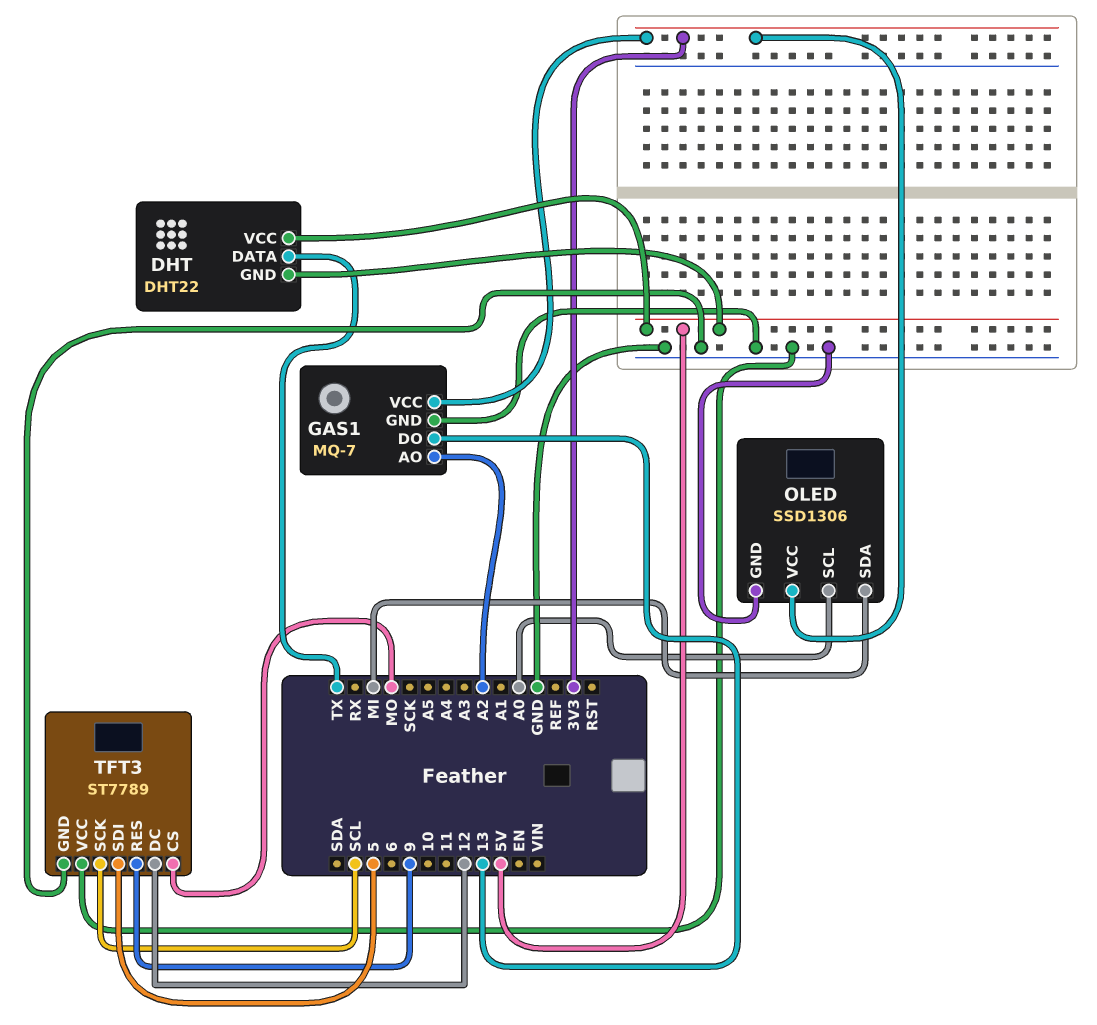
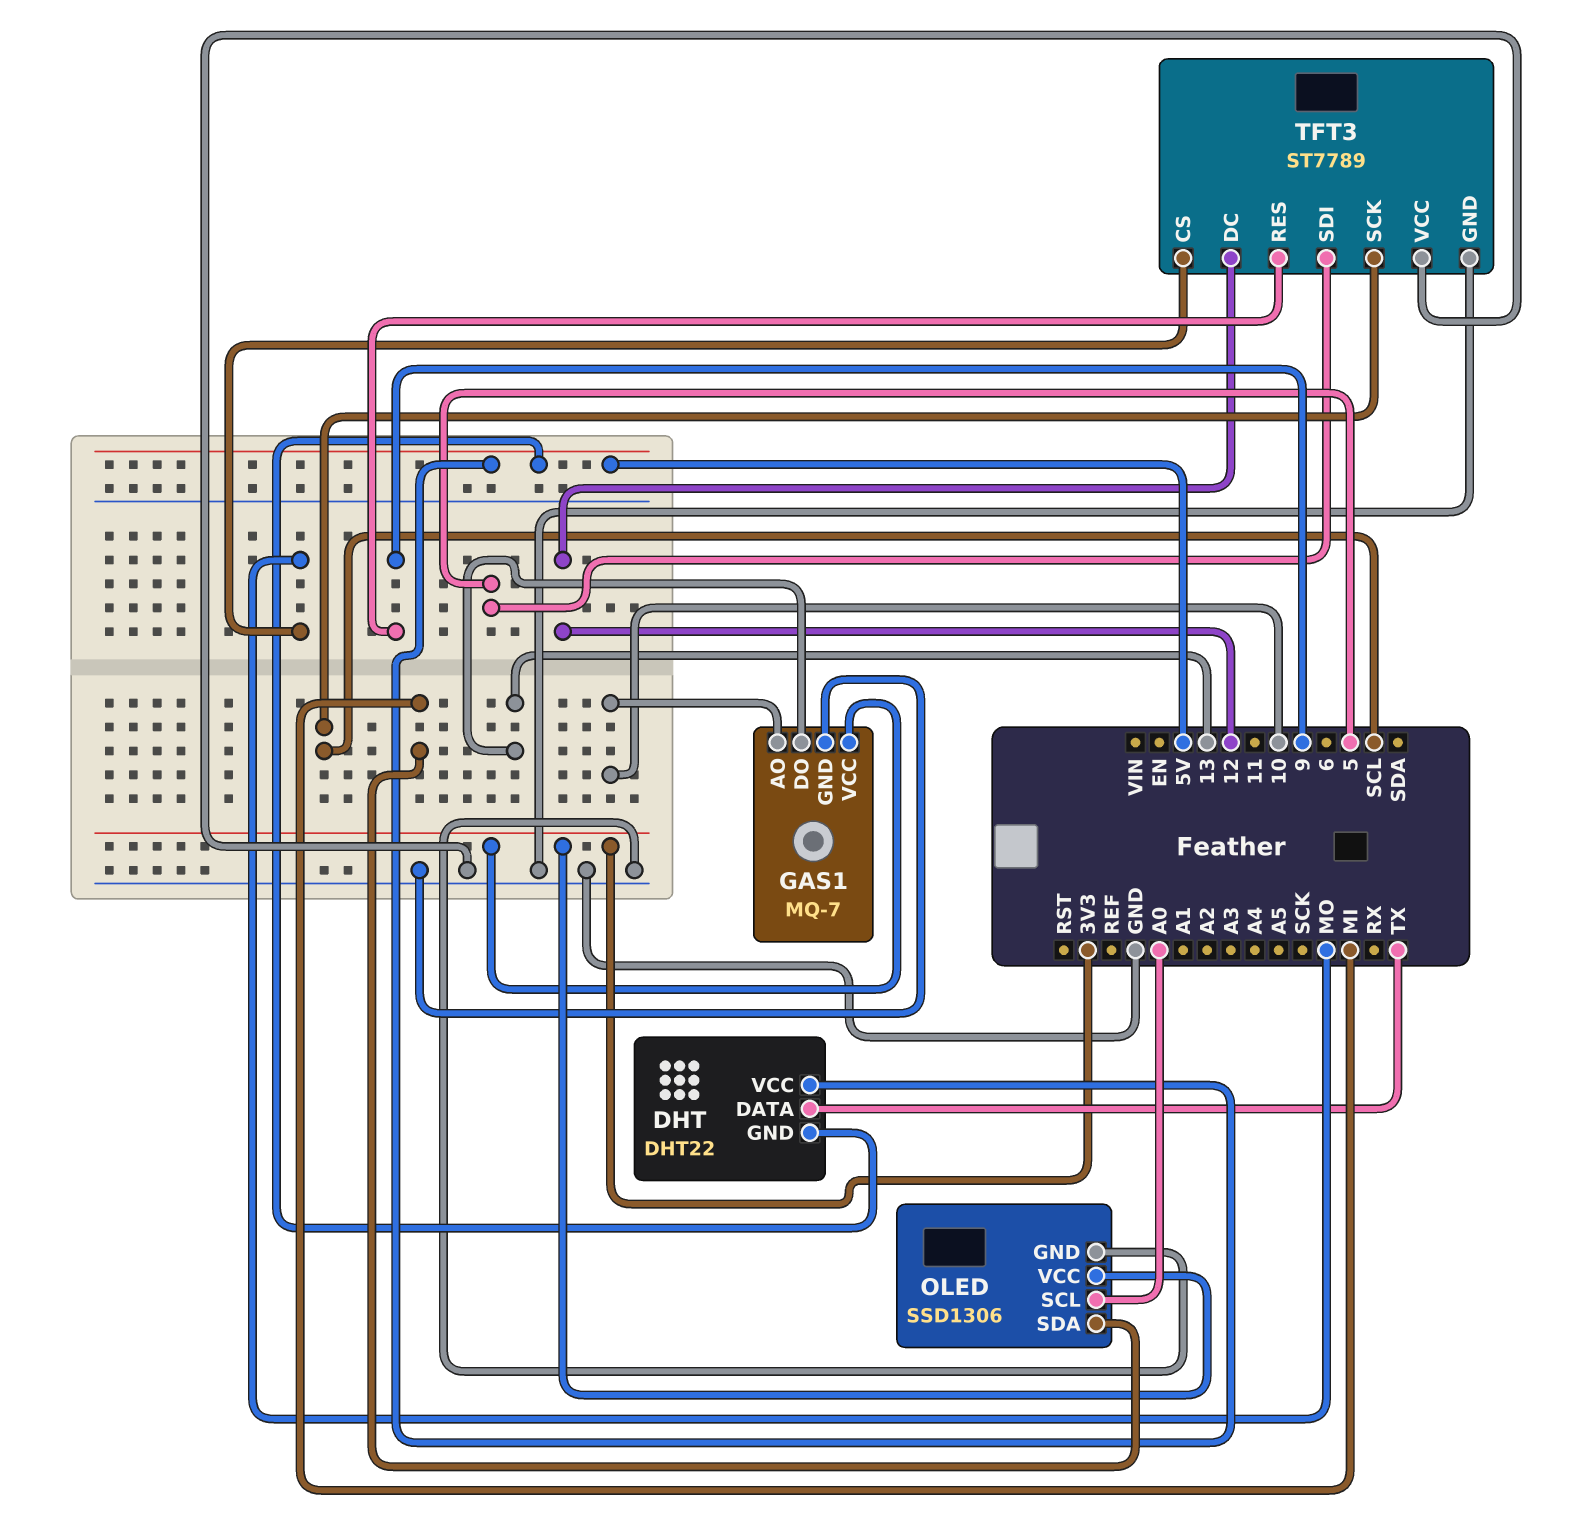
GAS1 pin AO: A2 -> 10

